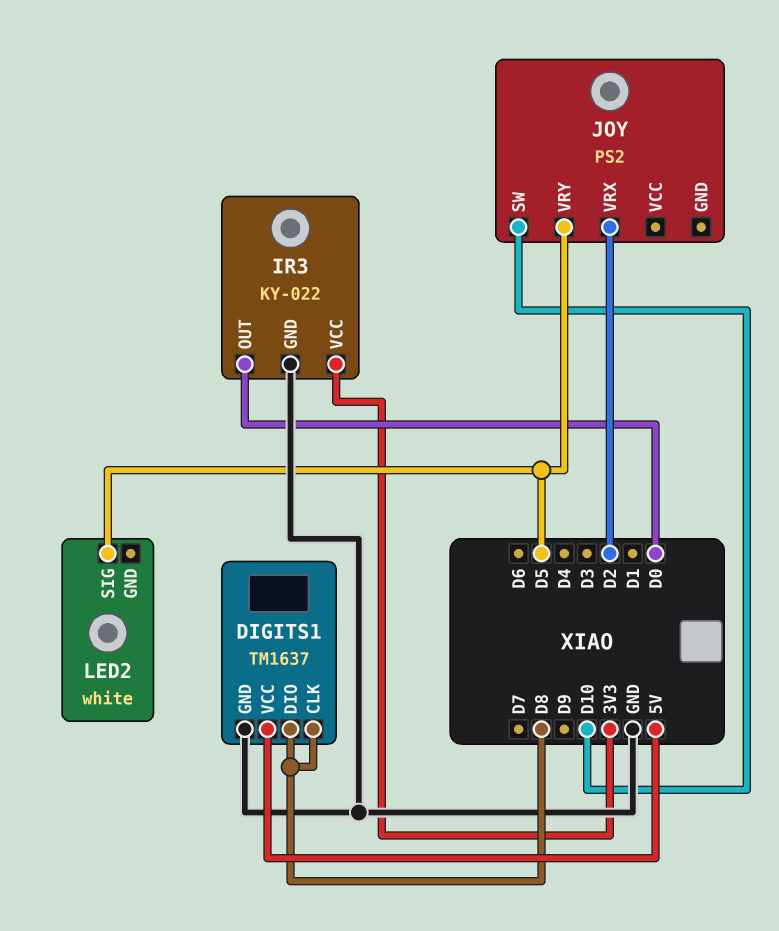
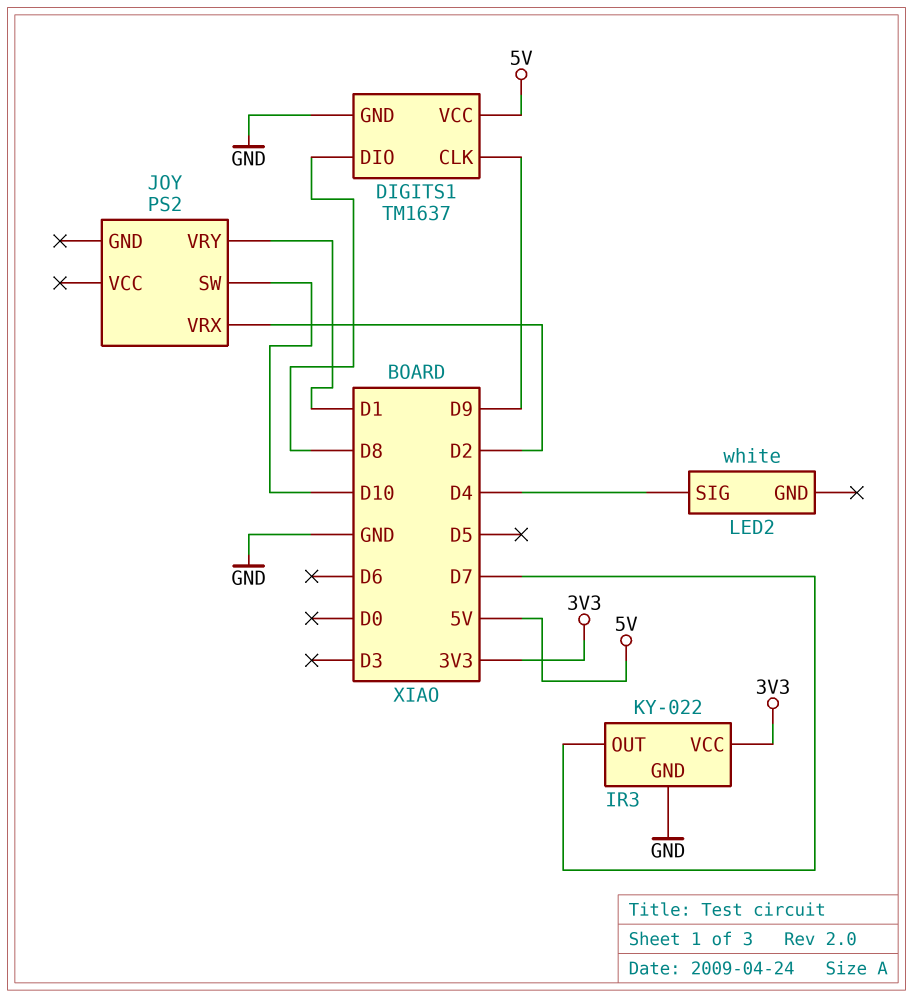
DIGITS1 pin CLK: D8 -> D9
IR3 pin OUT: D0 -> D7
JOY pin VRY: D5 -> D1
LED2 pin SIG: D5 -> D4

